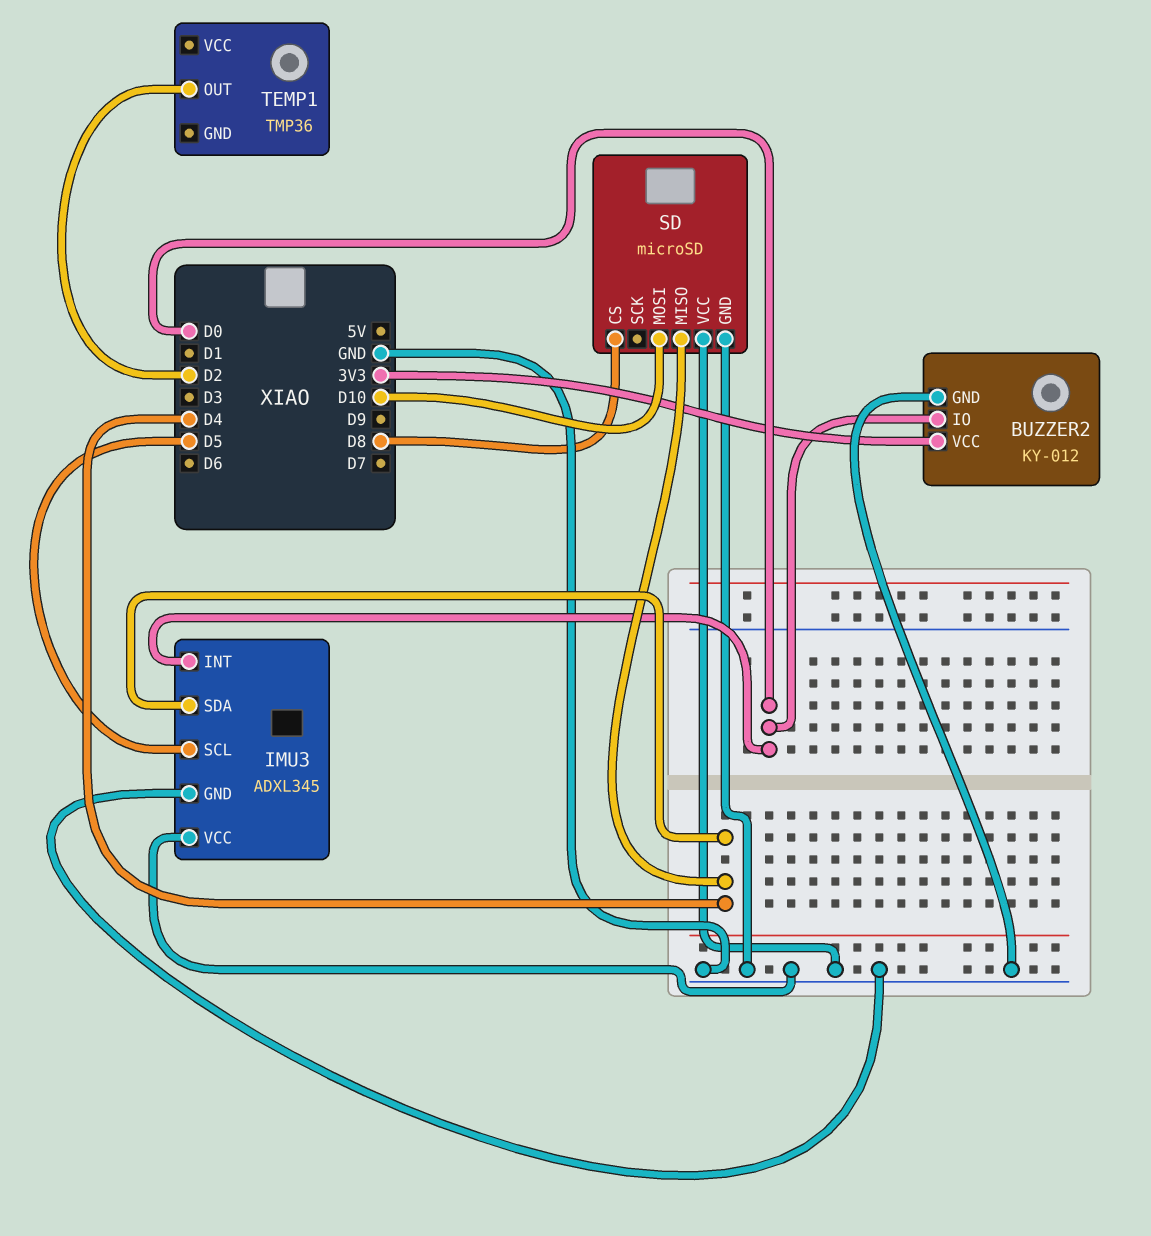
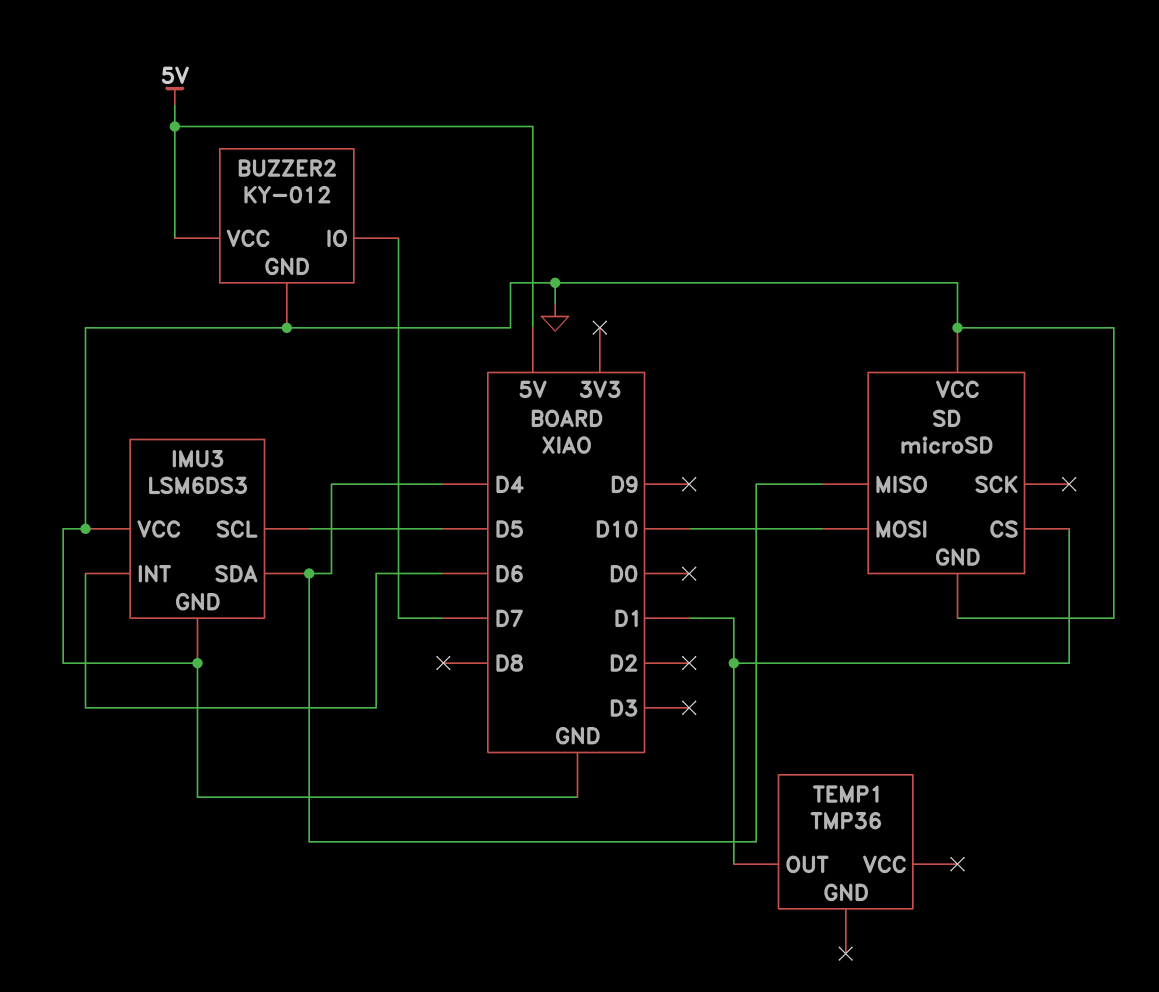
BUZZER2 pin IO: D0 -> D7
BUZZER2 pin VCC: 3V3 -> 5V
IMU3: ADXL345 -> LSM6DS3
IMU3 pin INT: D0 -> D6
SD pin CS: D8 -> D1
TEMP1 pin OUT: D2 -> D1

